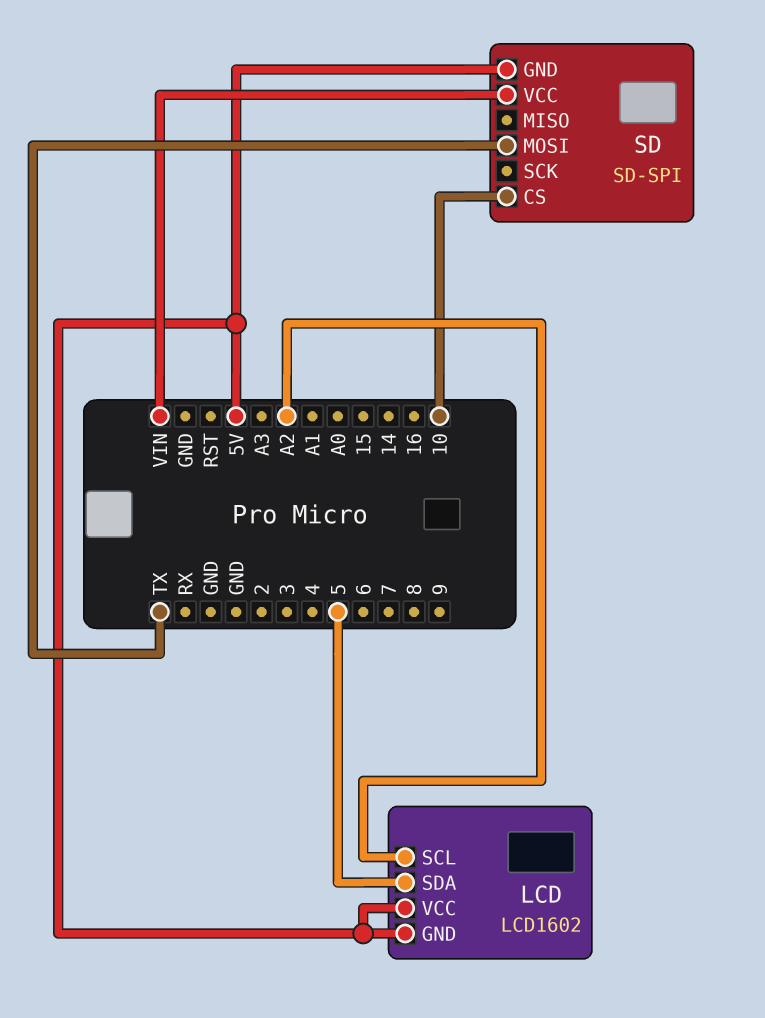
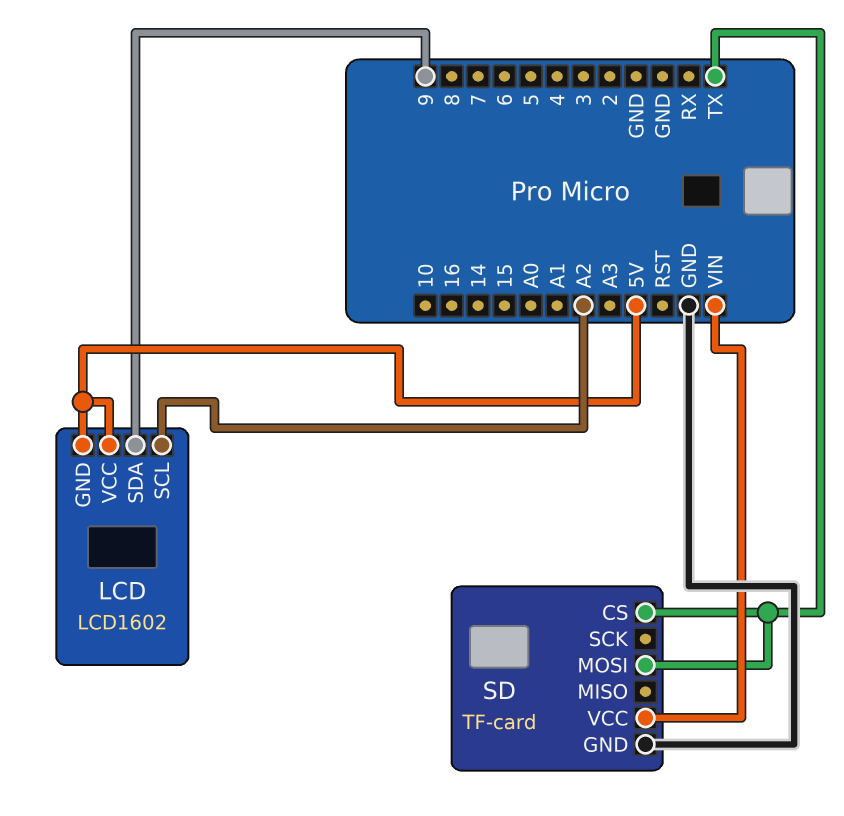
LCD pin SDA: 5 -> 9
SD: SD-SPI -> TF-card
SD pin CS: 10 -> TX
SD pin GND: 5V -> GND

